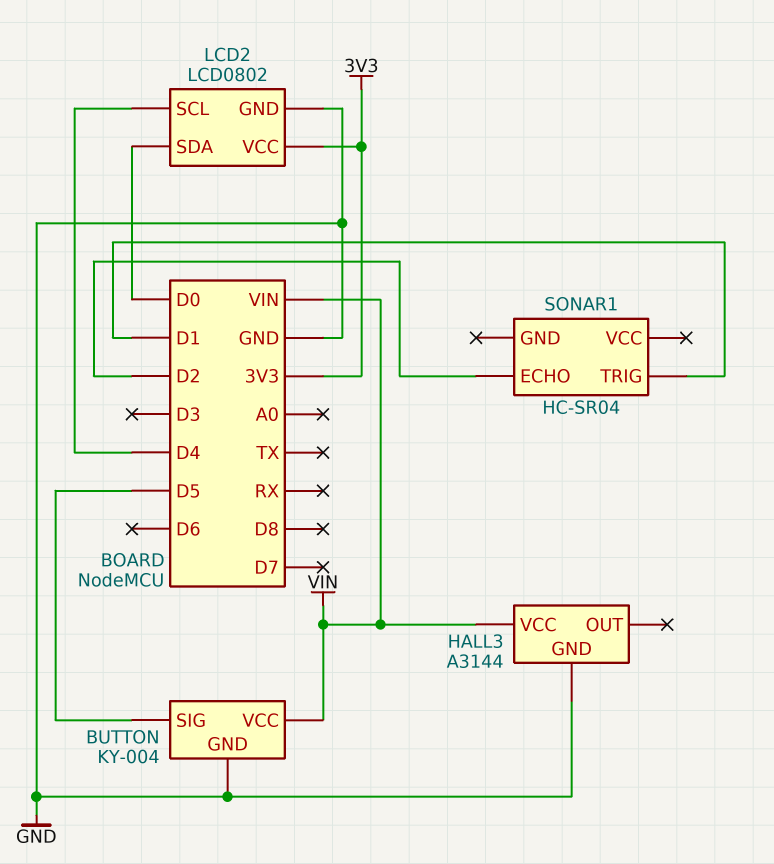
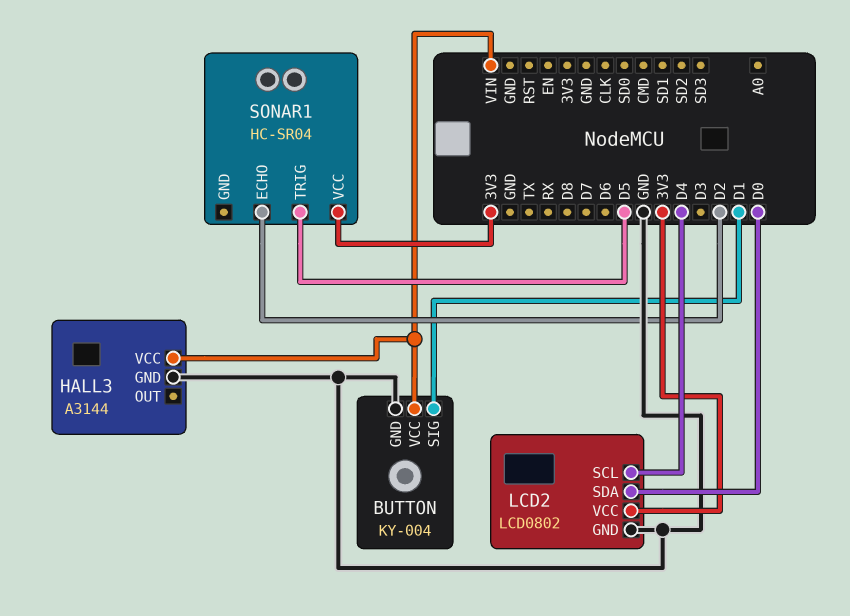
BUTTON pin SIG: D5 -> D1
SONAR1 pin TRIG: D1 -> D5
SONAR1 pin VCC: none -> 3V3

